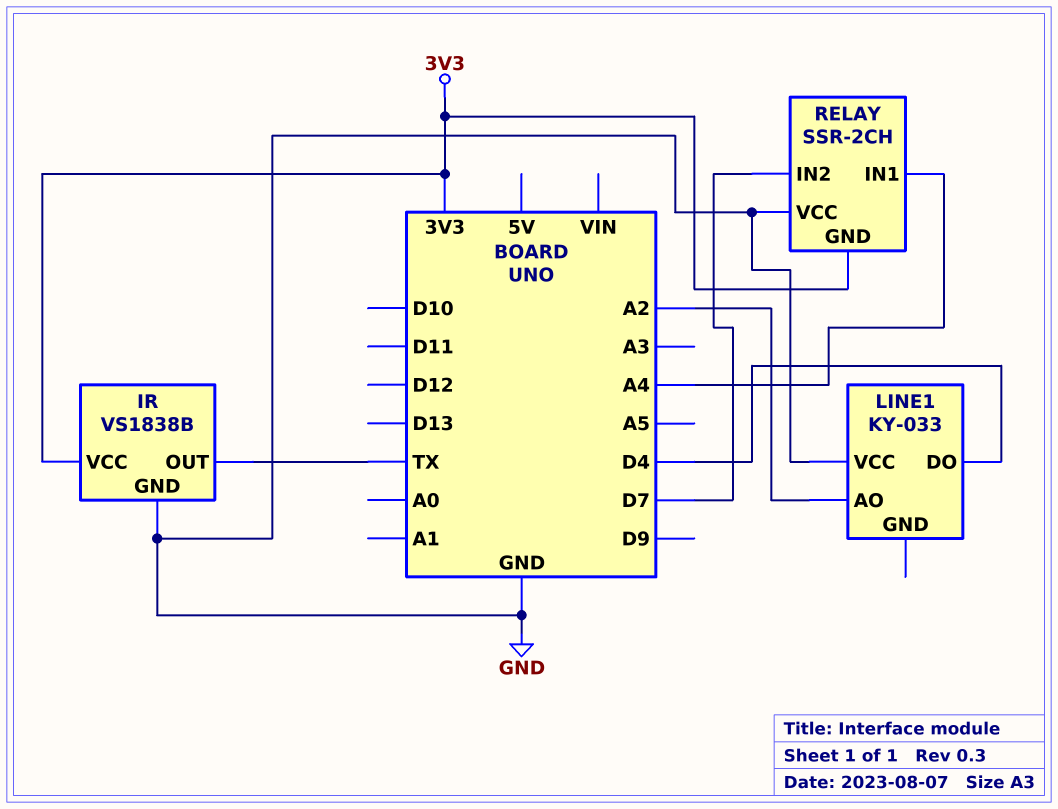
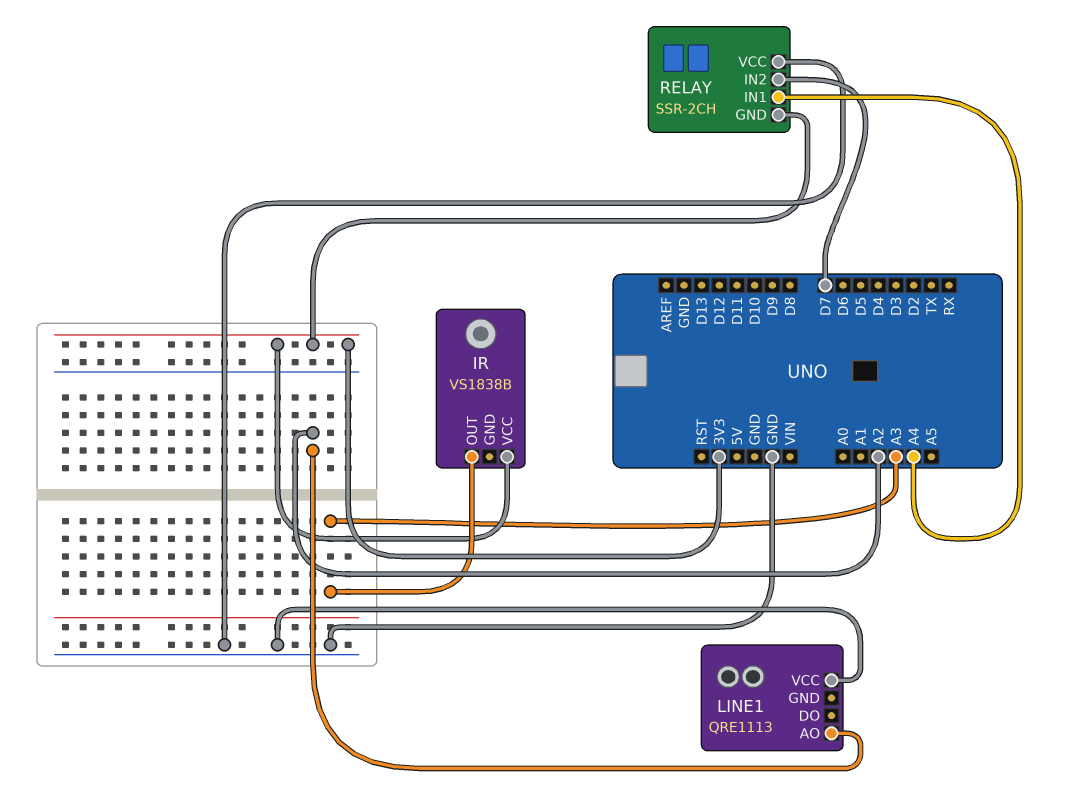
IR pin GND: GND -> none
IR pin OUT: TX -> A3
LINE1: KY-033 -> QRE1113
LINE1 pin DO: D4 -> none

